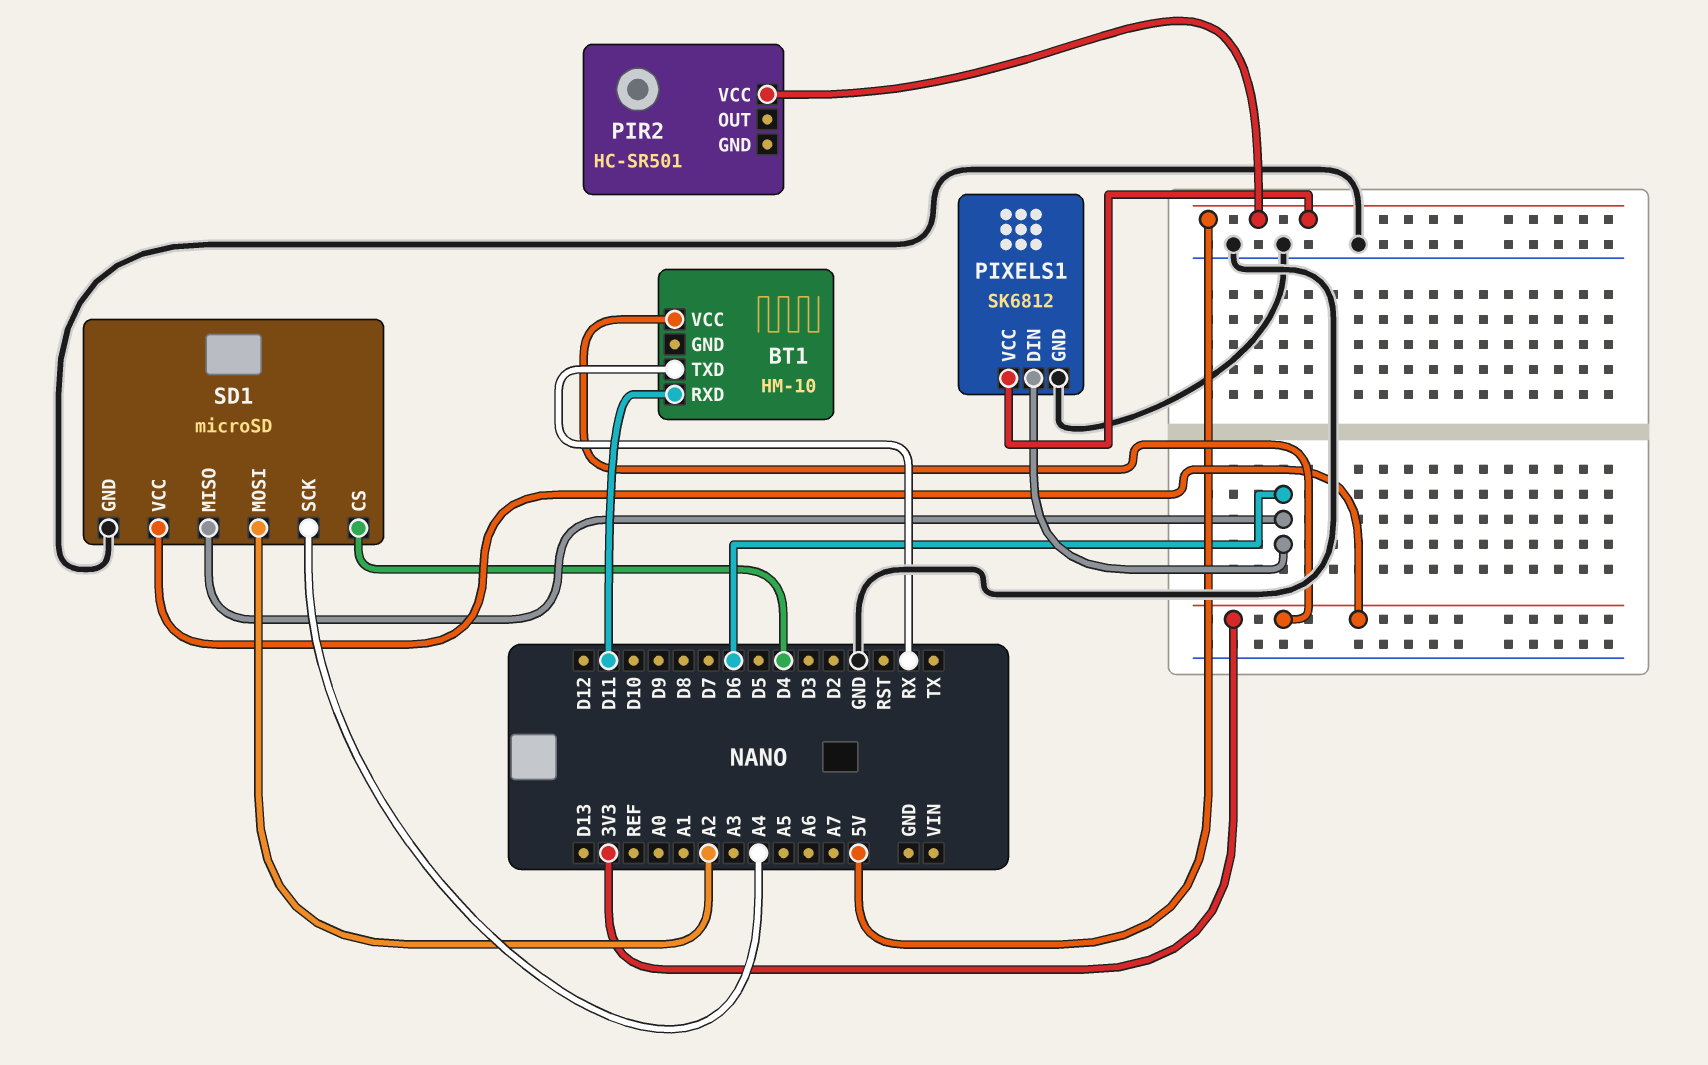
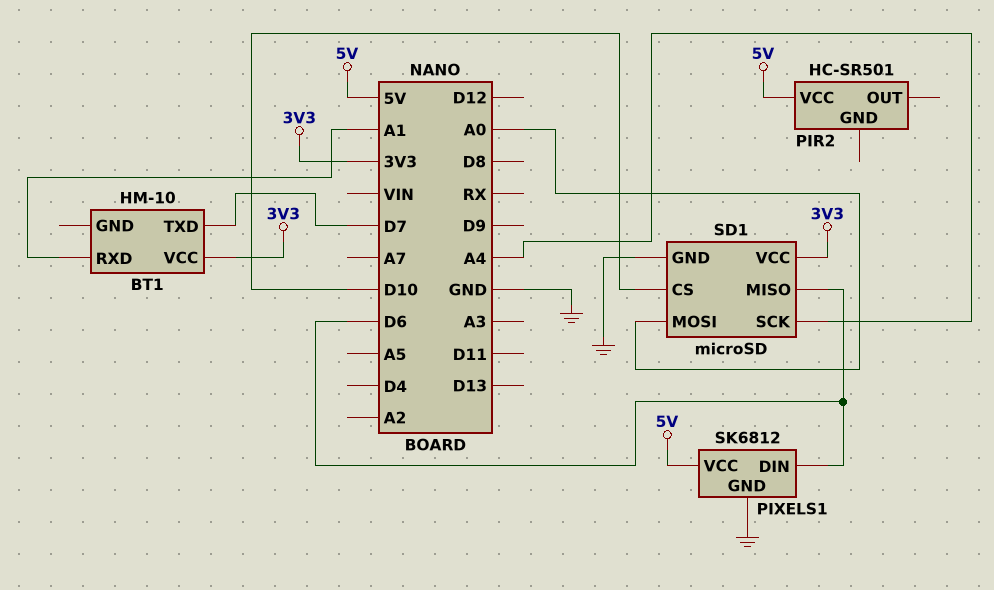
BT1 pin RXD: D11 -> A1
BT1 pin TXD: RX -> D7
SD1 pin CS: D4 -> D10
SD1 pin MOSI: A2 -> A0

